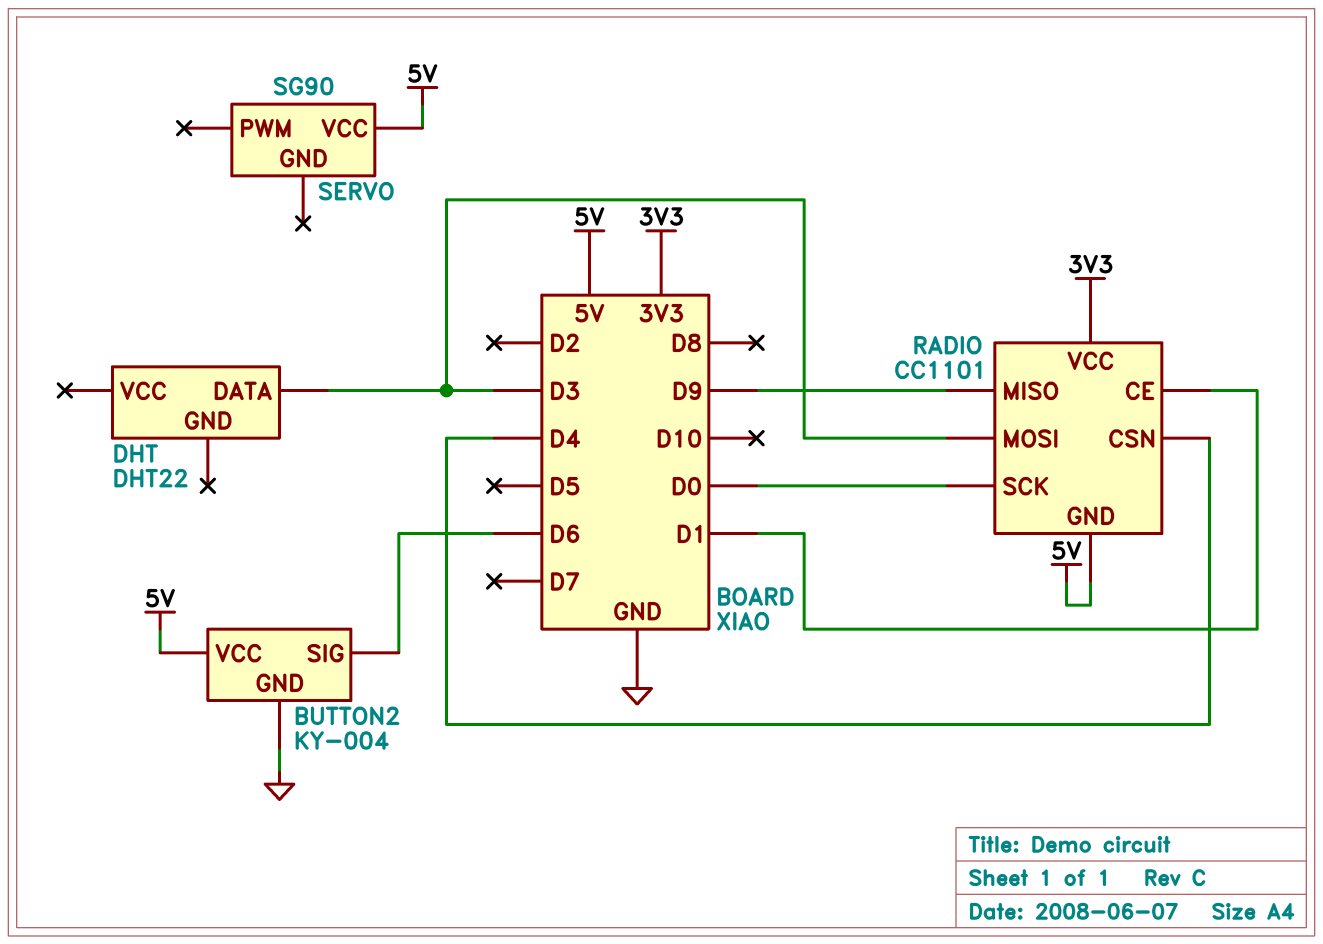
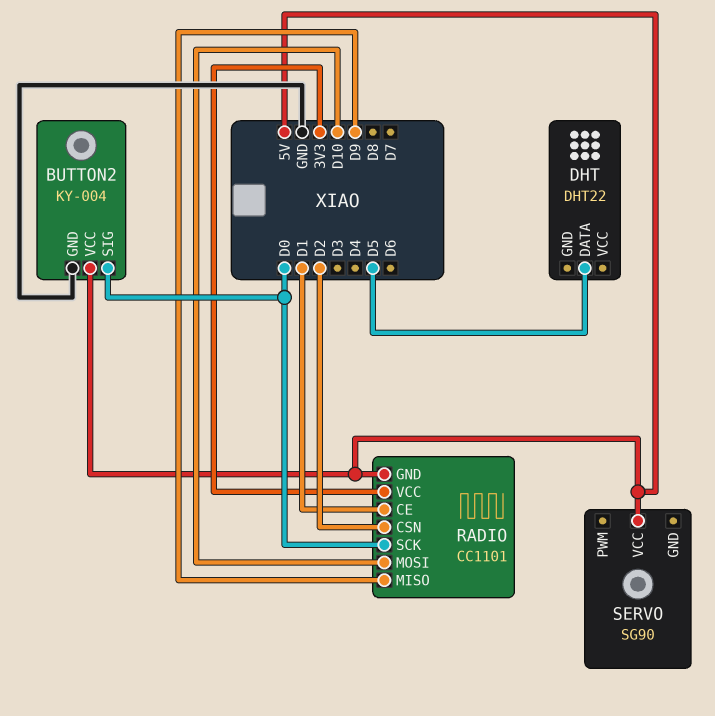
BUTTON2 pin SIG: D6 -> D0
DHT pin DATA: D3 -> D5
RADIO pin CSN: D4 -> D2
RADIO pin MOSI: D3 -> D10

